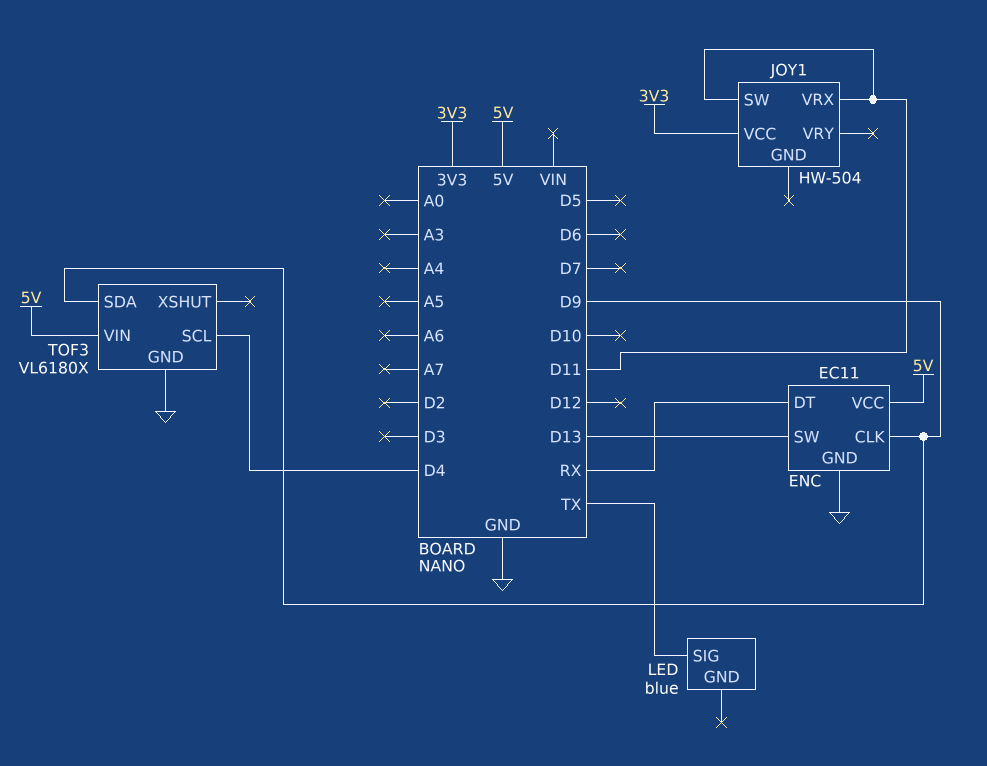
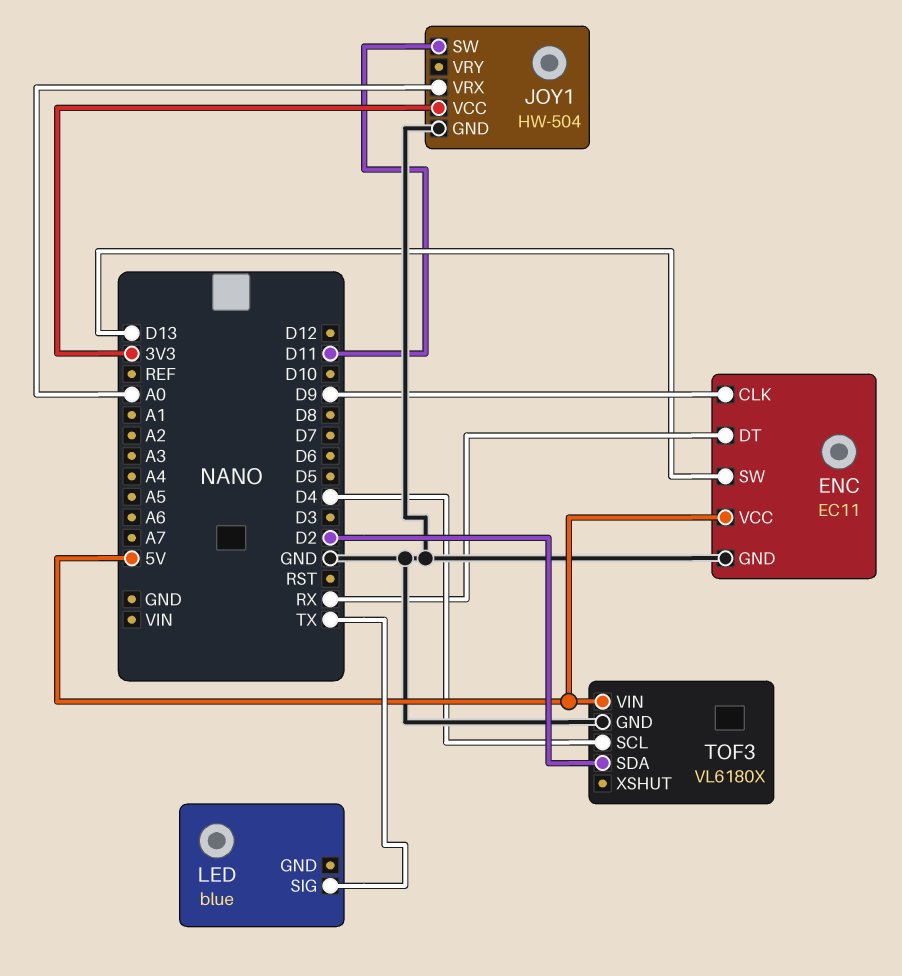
JOY1 pin GND: none -> GND
JOY1 pin VRX: D11 -> A0
TOF3 pin SDA: D9 -> D2

